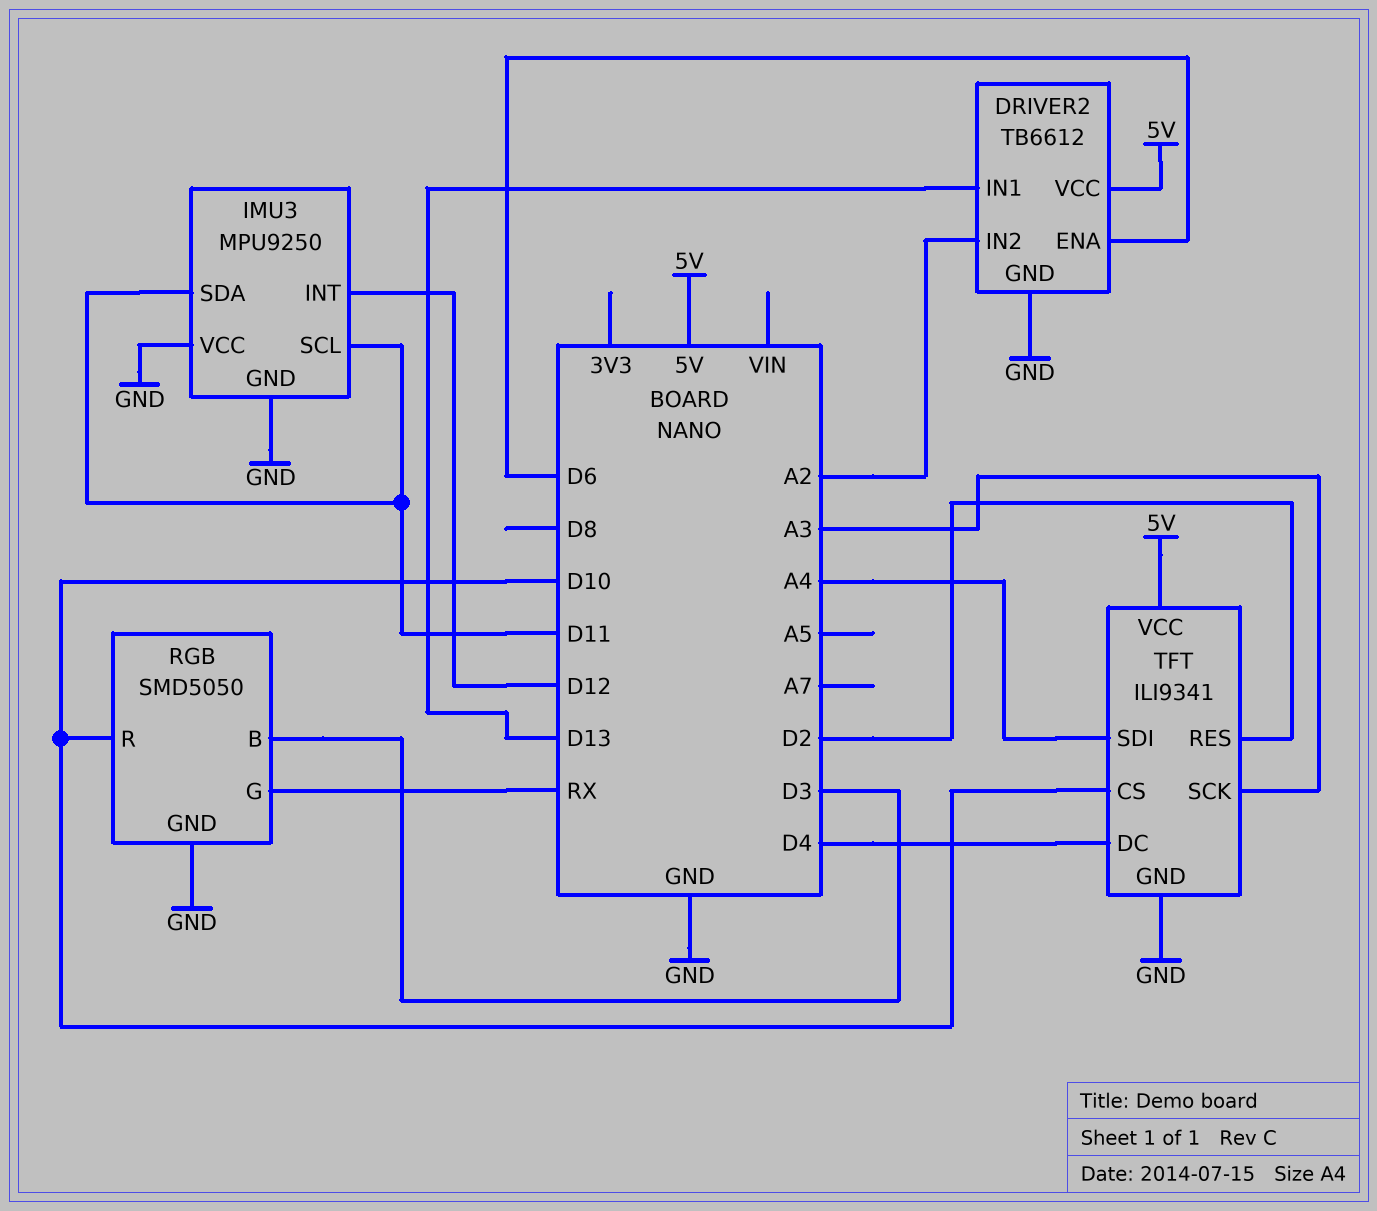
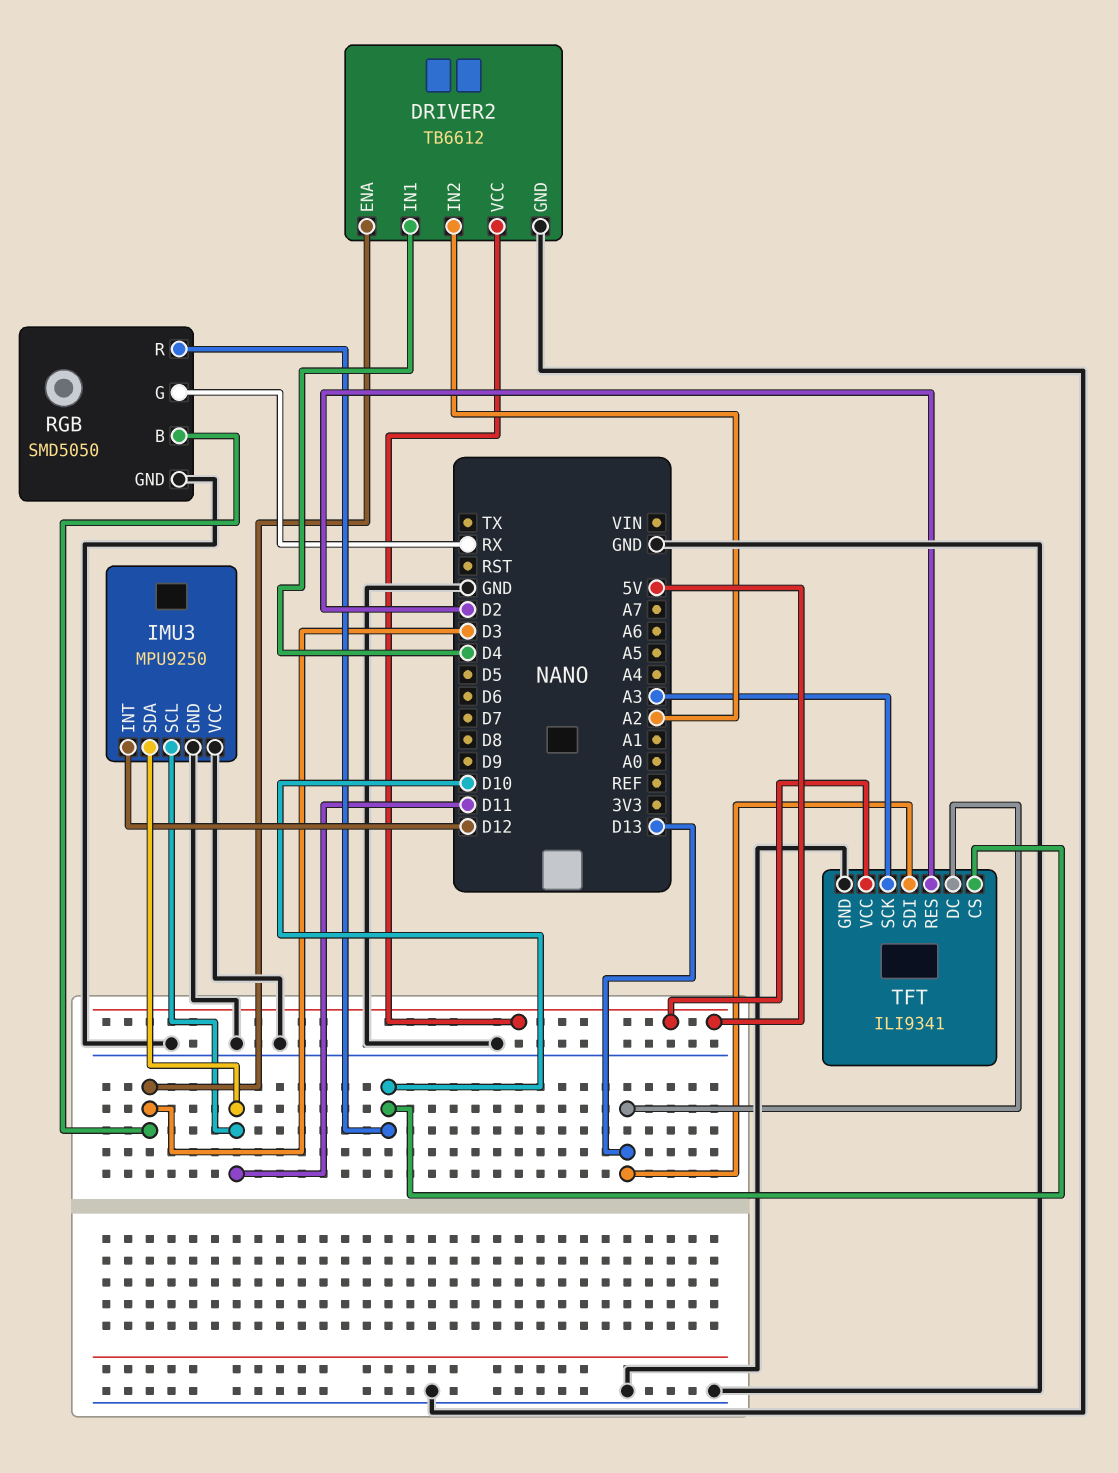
DRIVER2 pin ENA: D6 -> D3
DRIVER2 pin IN1: D13 -> D4
TFT pin DC: D4 -> D13
TFT pin SDI: A4 -> D13

